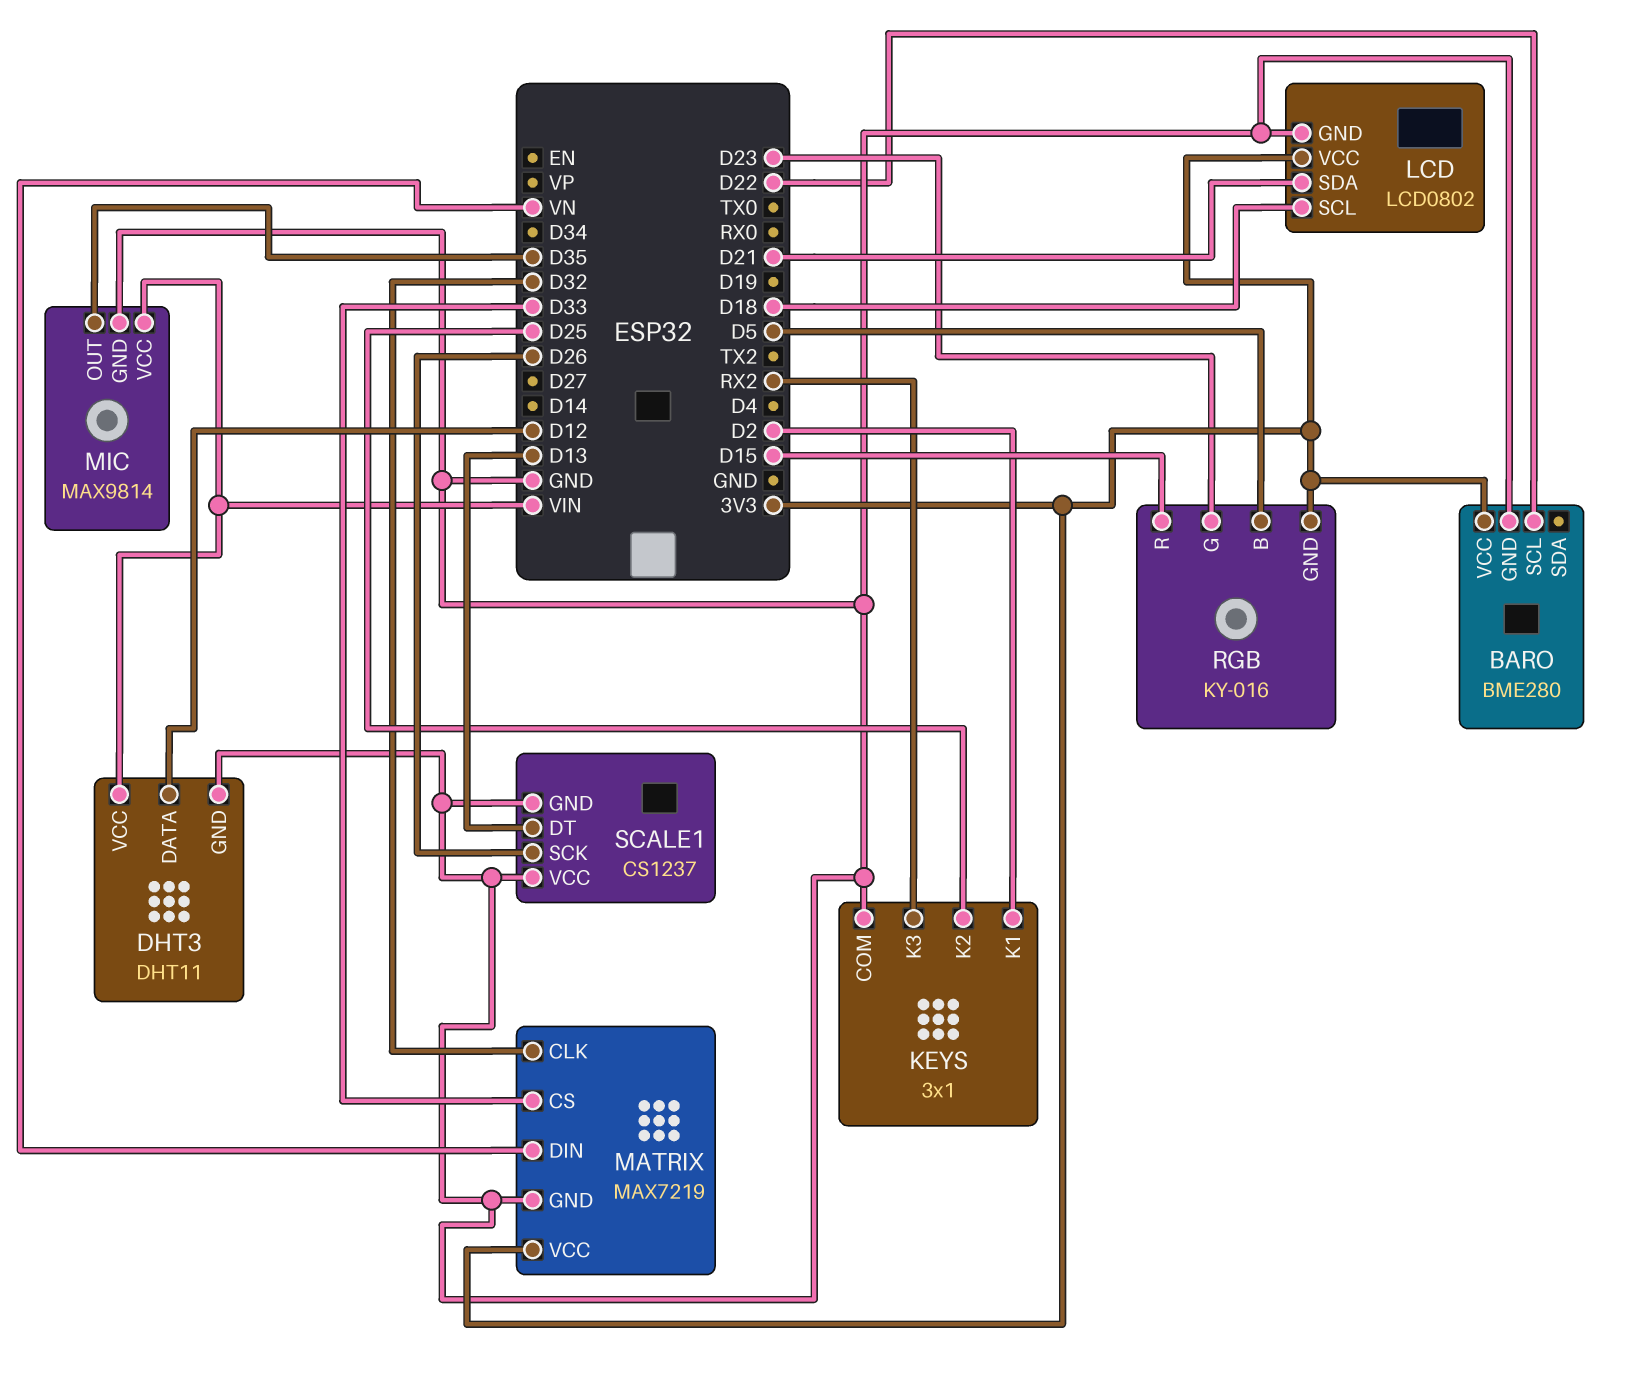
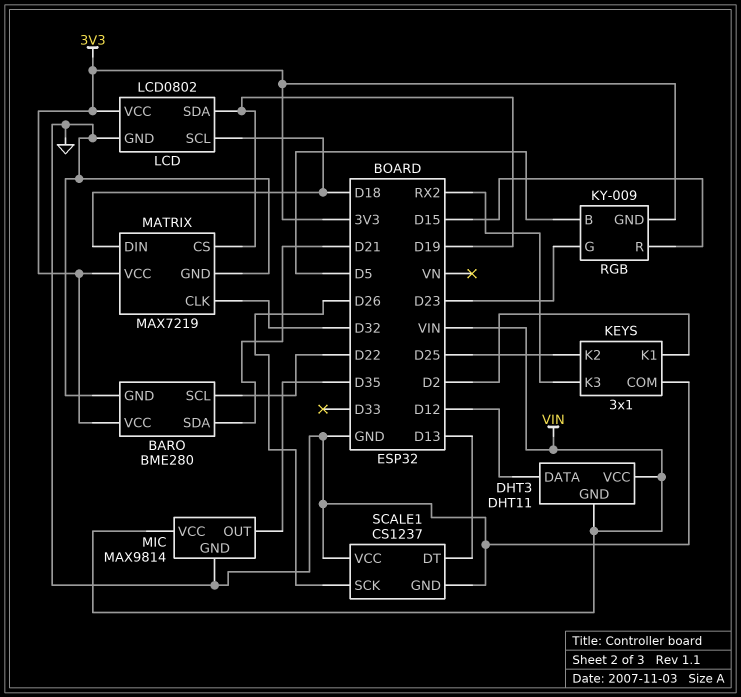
BARO pin SDA: none -> D21
DHT3 pin GND: GND -> VIN
LCD pin SDA: D21 -> D19
MATRIX pin CS: D33 -> D19
MATRIX pin DIN: VN -> D18
RGB: KY-016 -> KY-009

